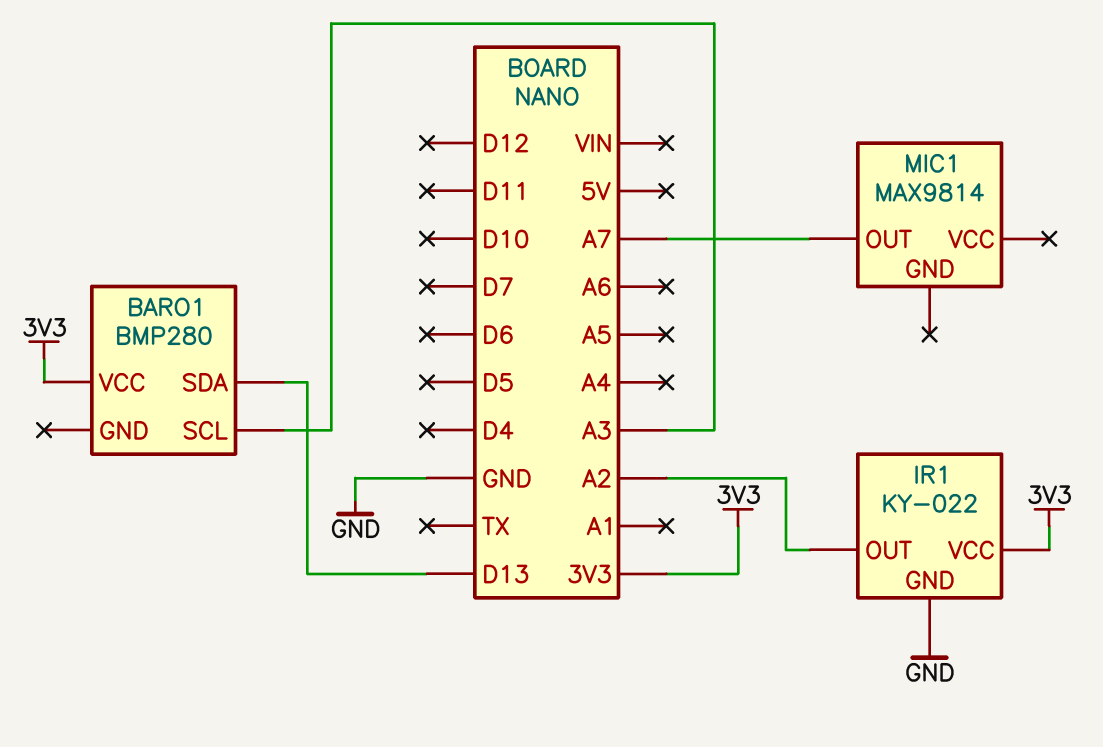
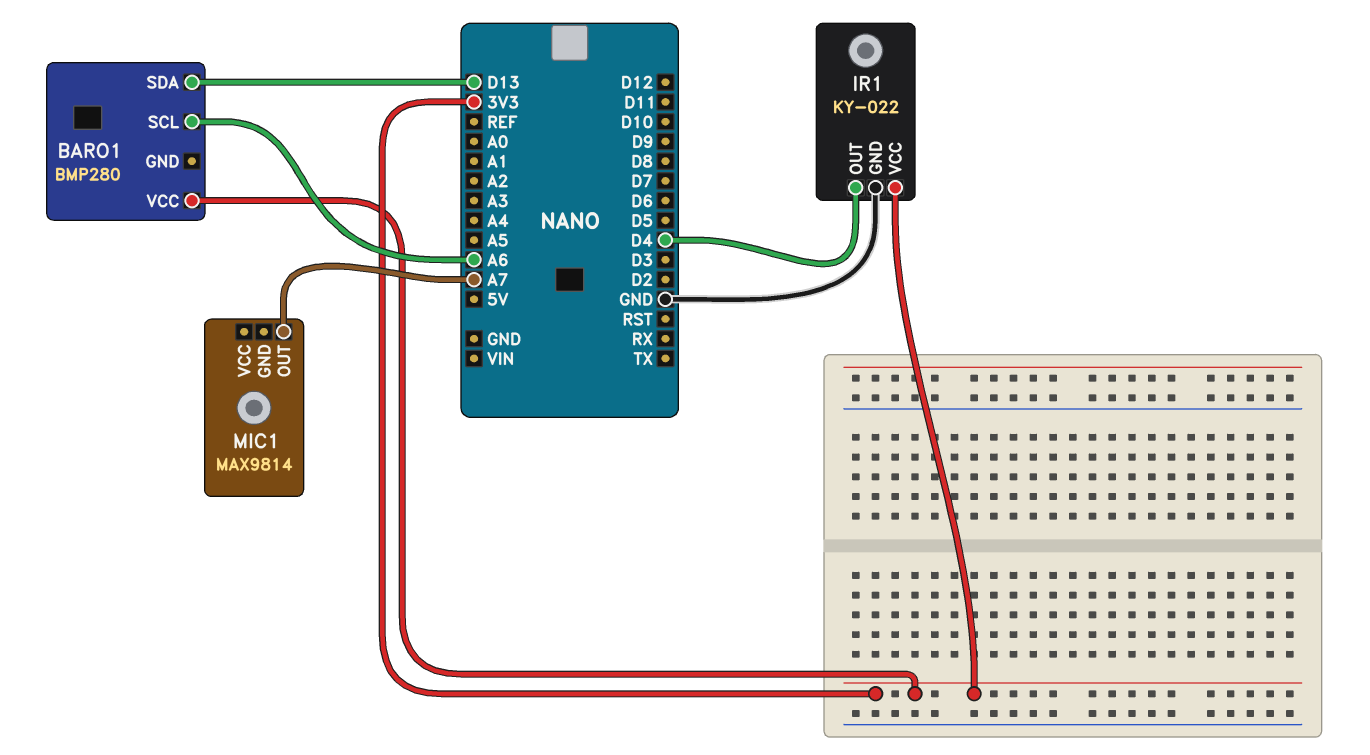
BARO1 pin SCL: A3 -> A6
IR1 pin OUT: A2 -> D4

